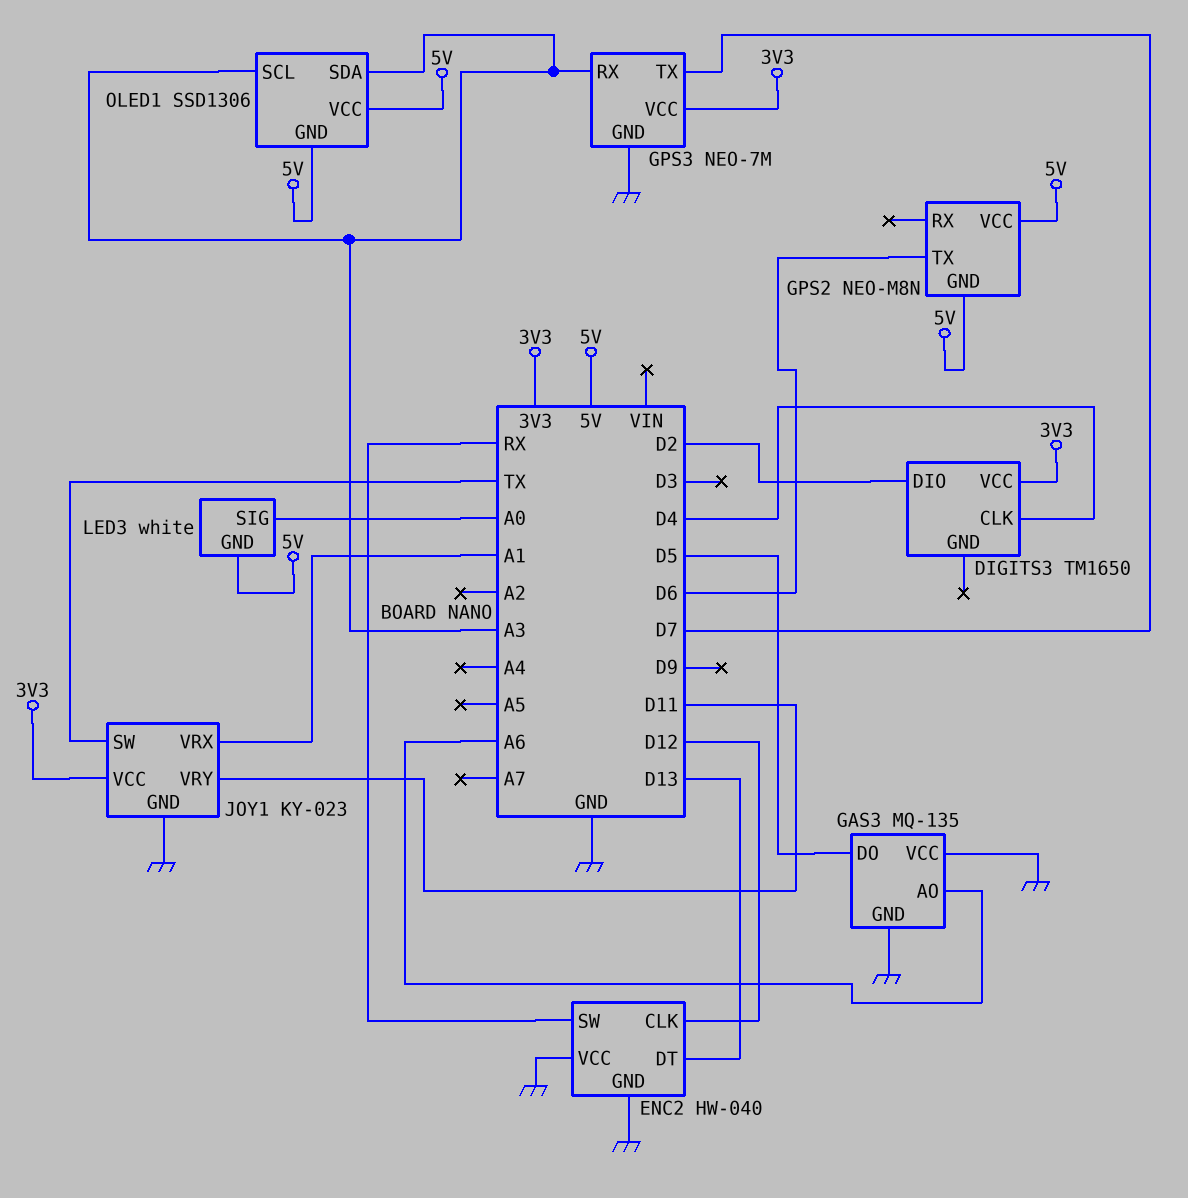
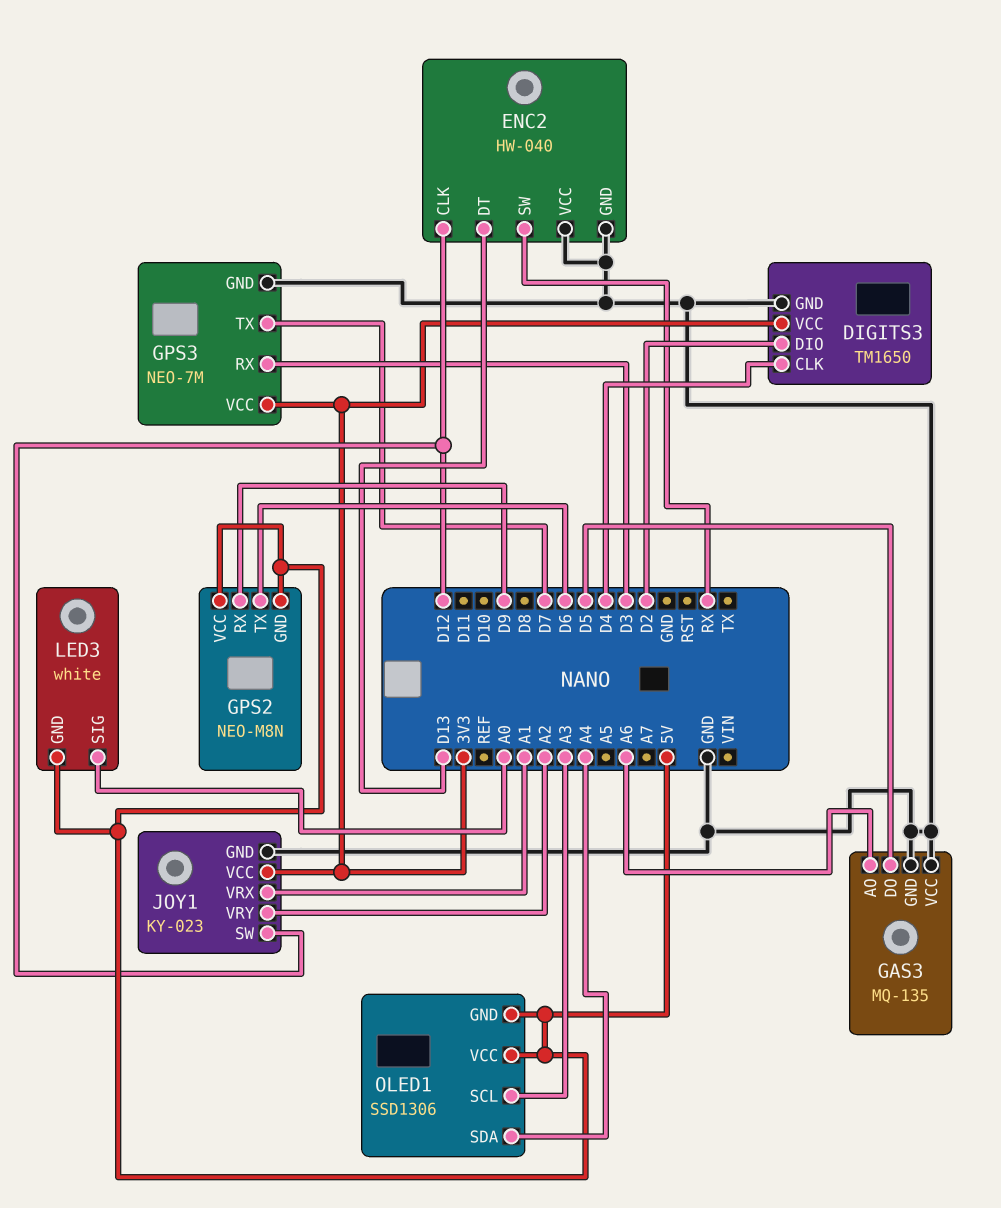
DIGITS3 pin GND: none -> GND
GPS2 pin RX: none -> D9
GPS3 pin RX: A3 -> D3
JOY1 pin SW: TX -> D12
JOY1 pin VRY: D11 -> A2
OLED1 pin SDA: A3 -> A4

